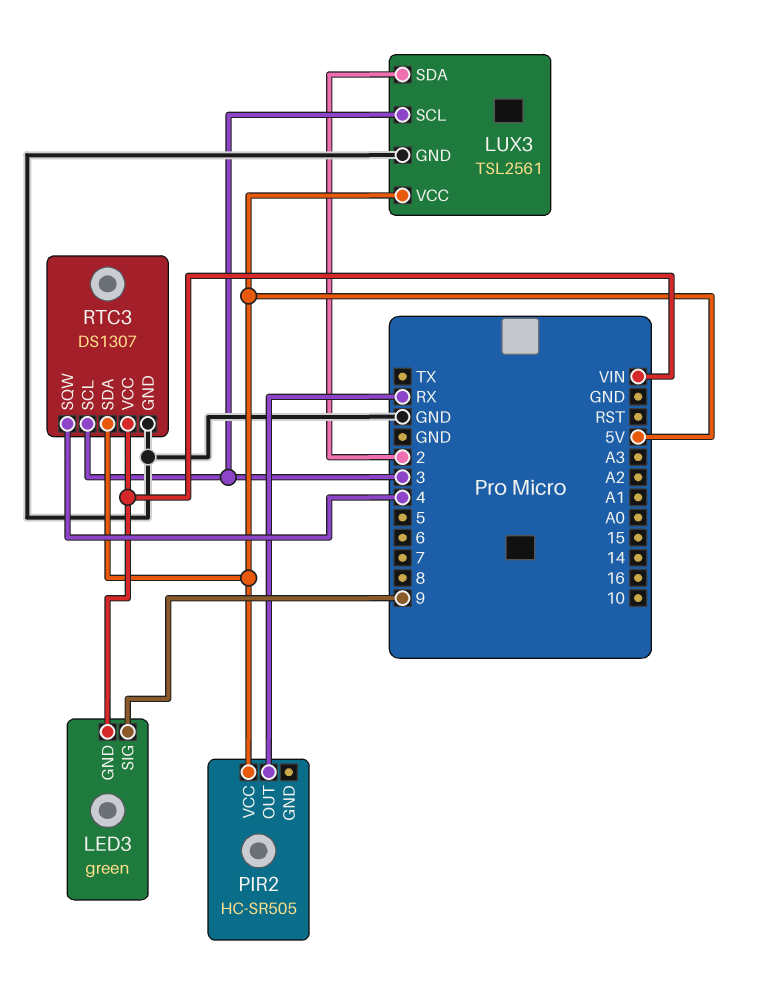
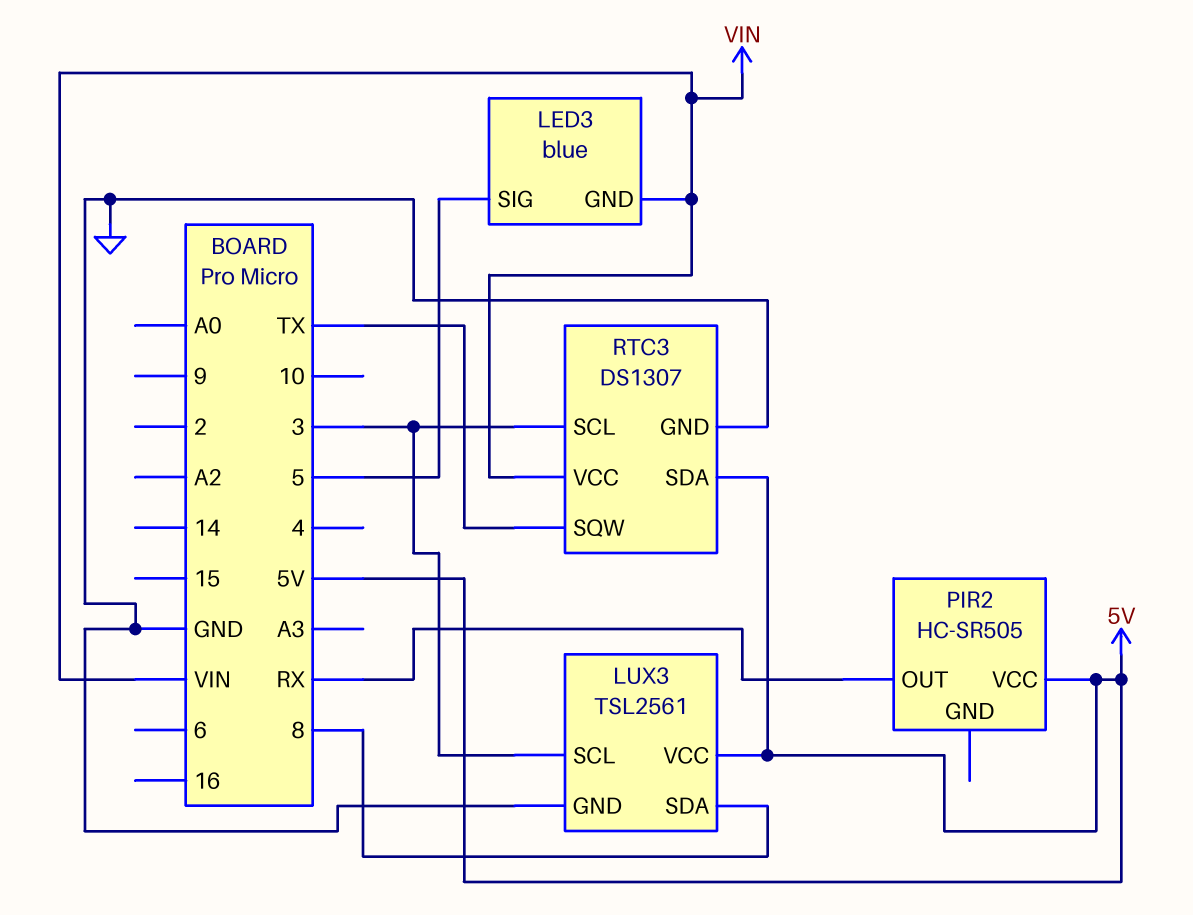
LED3: green -> blue
LED3 pin SIG: 9 -> 5
LUX3 pin SDA: 2 -> 8
RTC3 pin SQW: 4 -> TX

